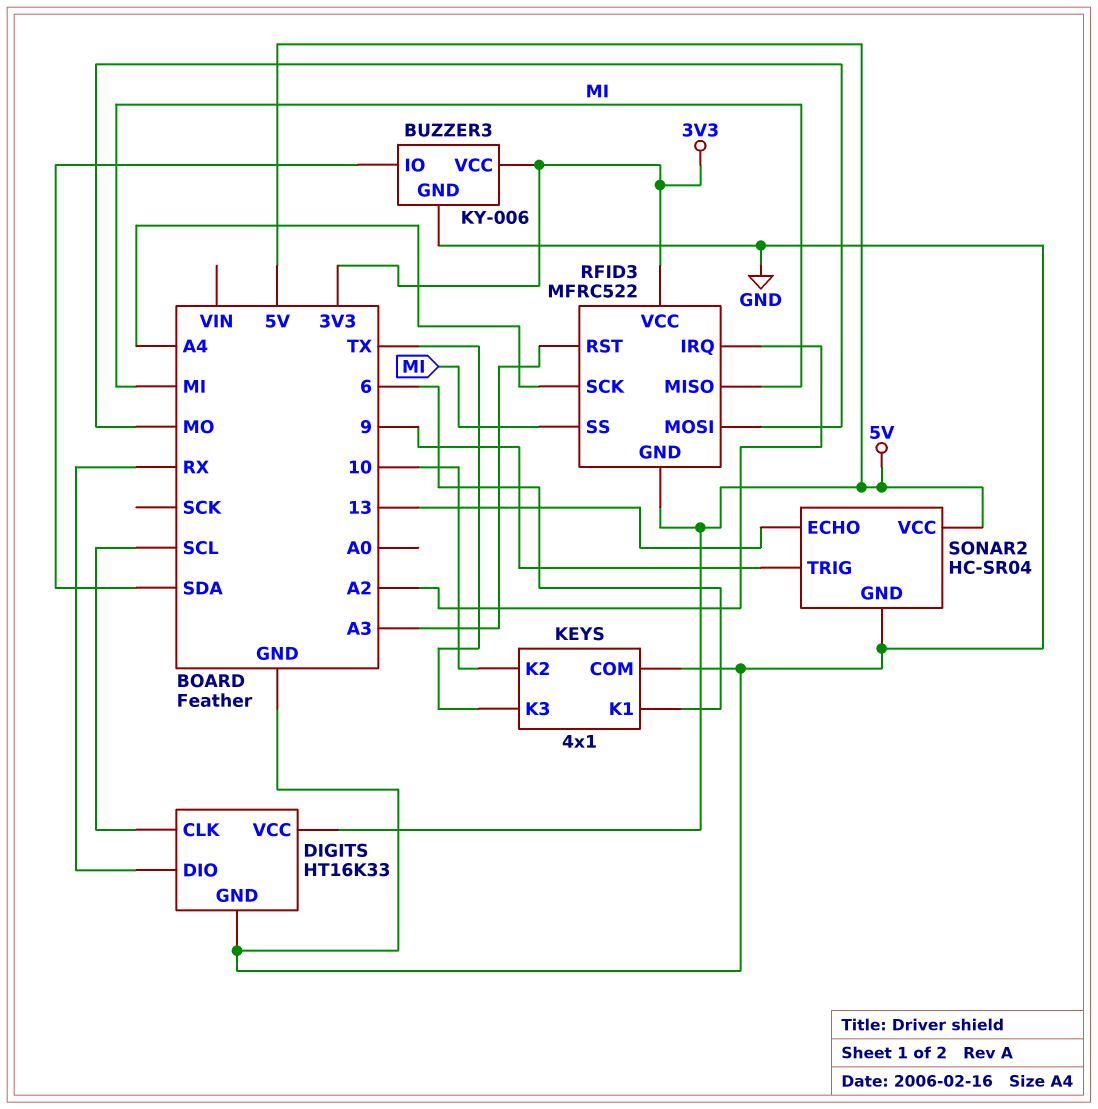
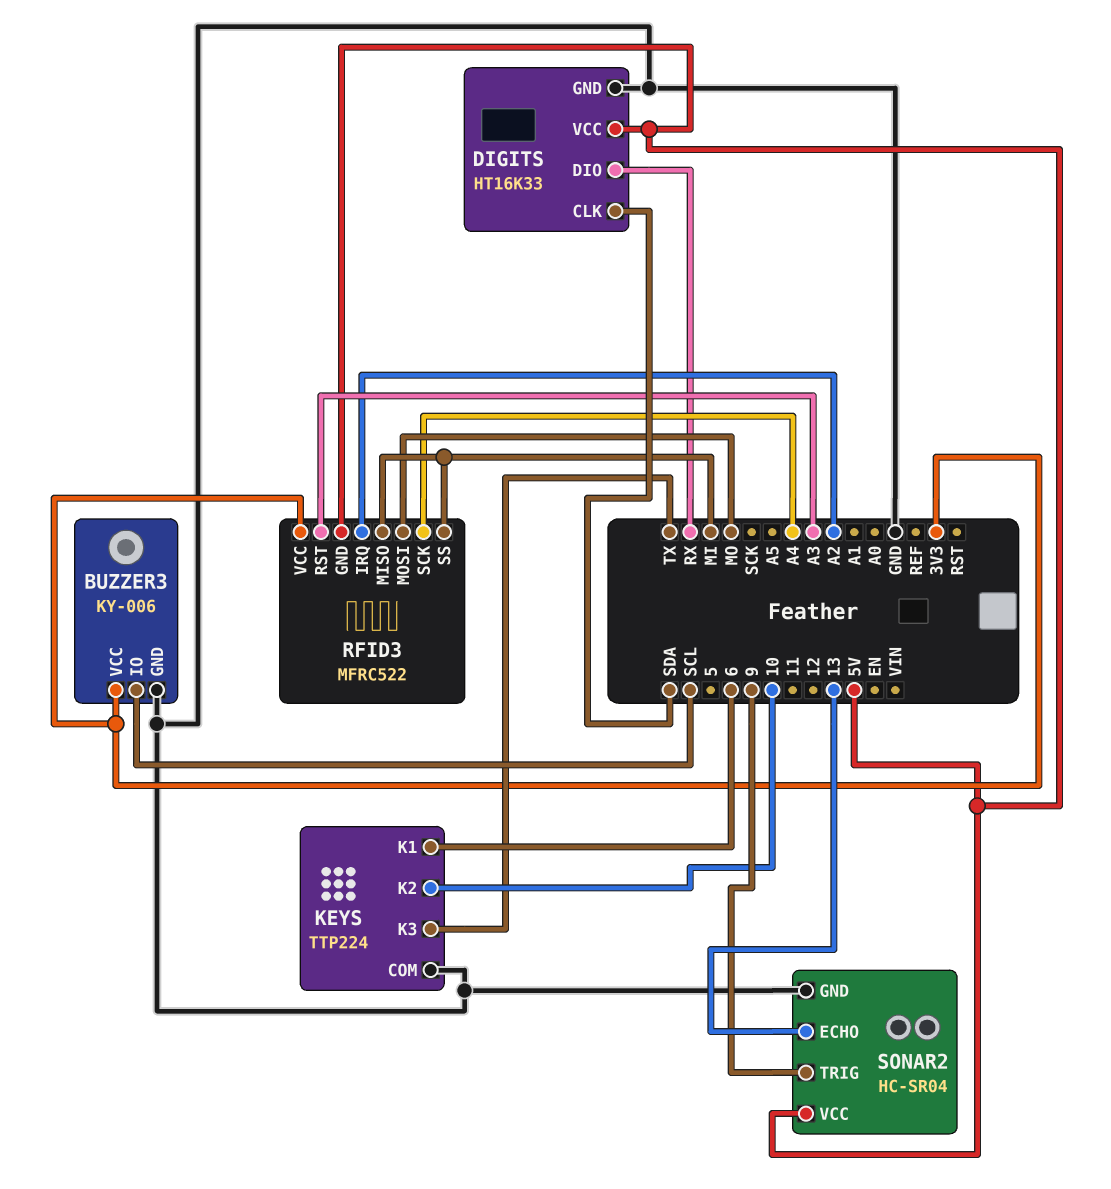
BUZZER3 pin IO: SDA -> SCL
DIGITS pin CLK: SCL -> SDA
KEYS: 4x1 -> TTP224

